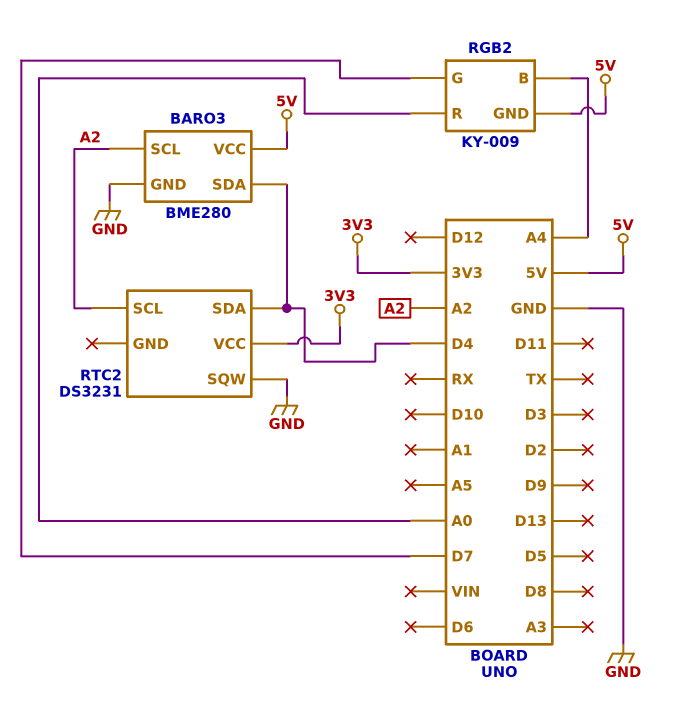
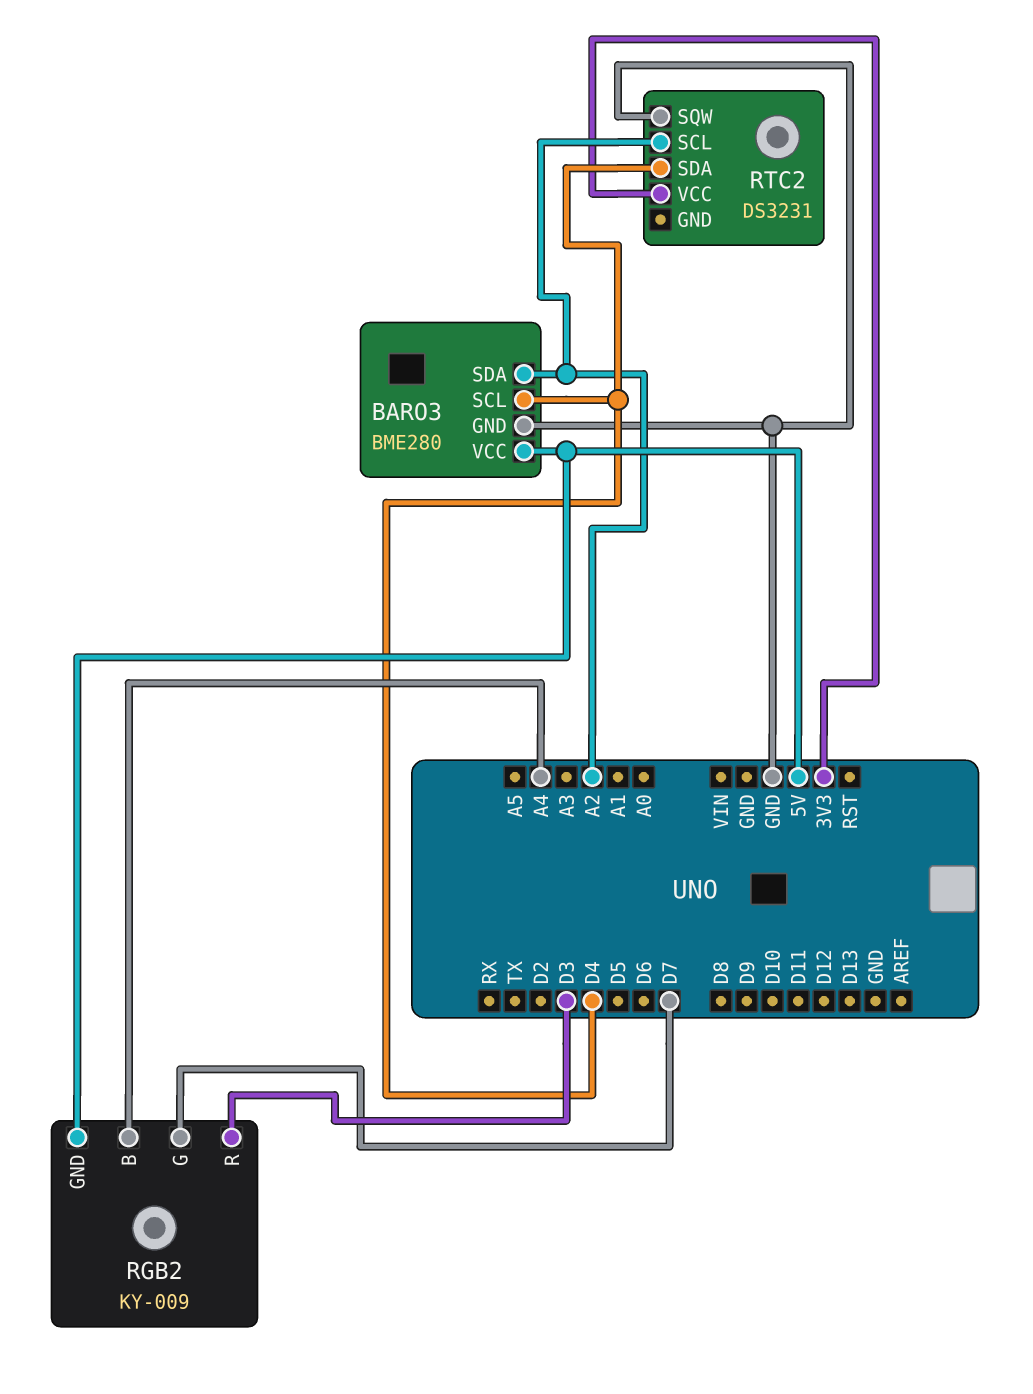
BARO3 pin SCL: A2 -> D4
BARO3 pin SDA: D4 -> A2
RGB2 pin R: A0 -> D3

